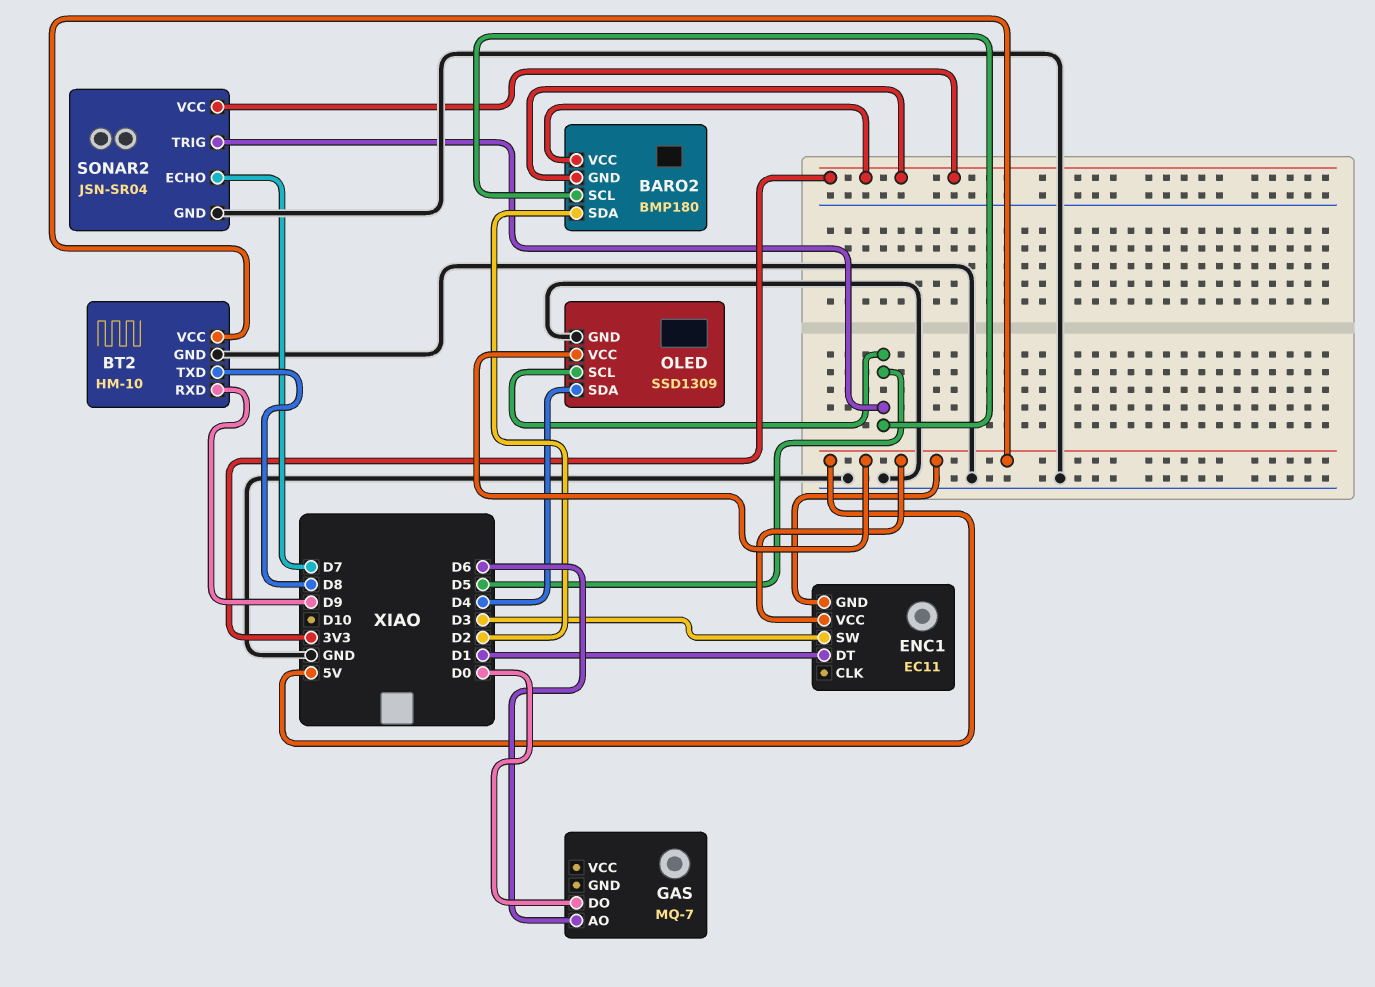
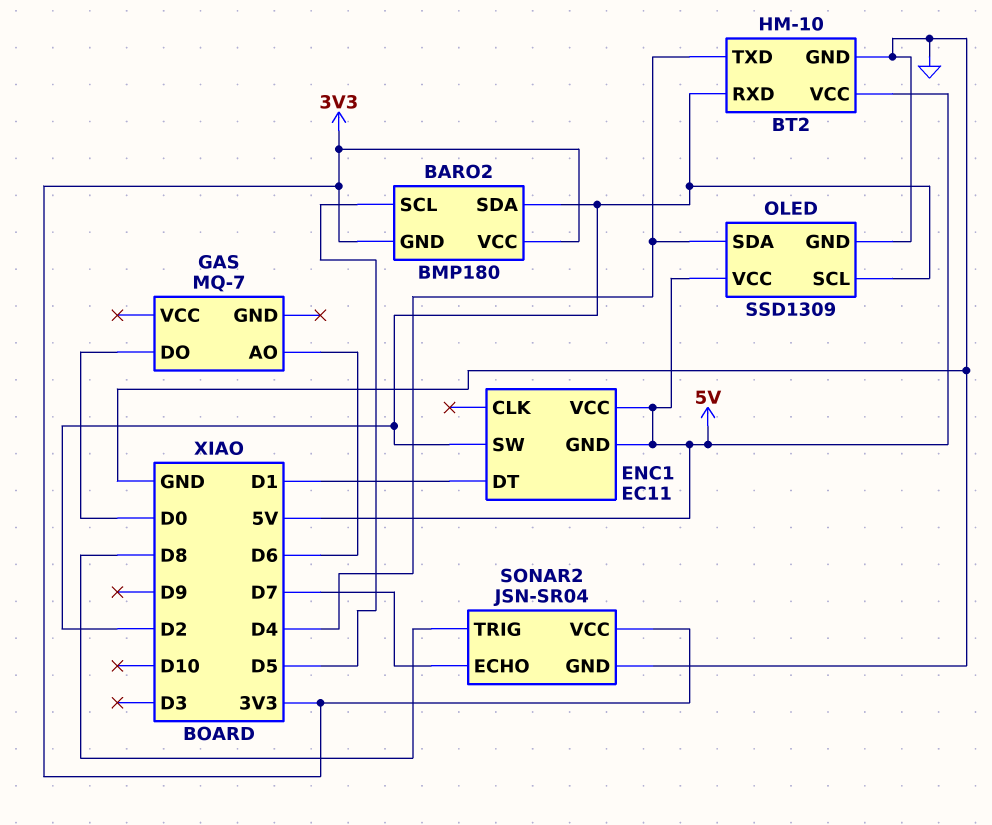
BT2 pin RXD: D9 -> D2
BT2 pin TXD: D8 -> D4
ENC1 pin SW: D3 -> D2
OLED pin SCL: D5 -> D2
SONAR2 pin TRIG: D5 -> D8

